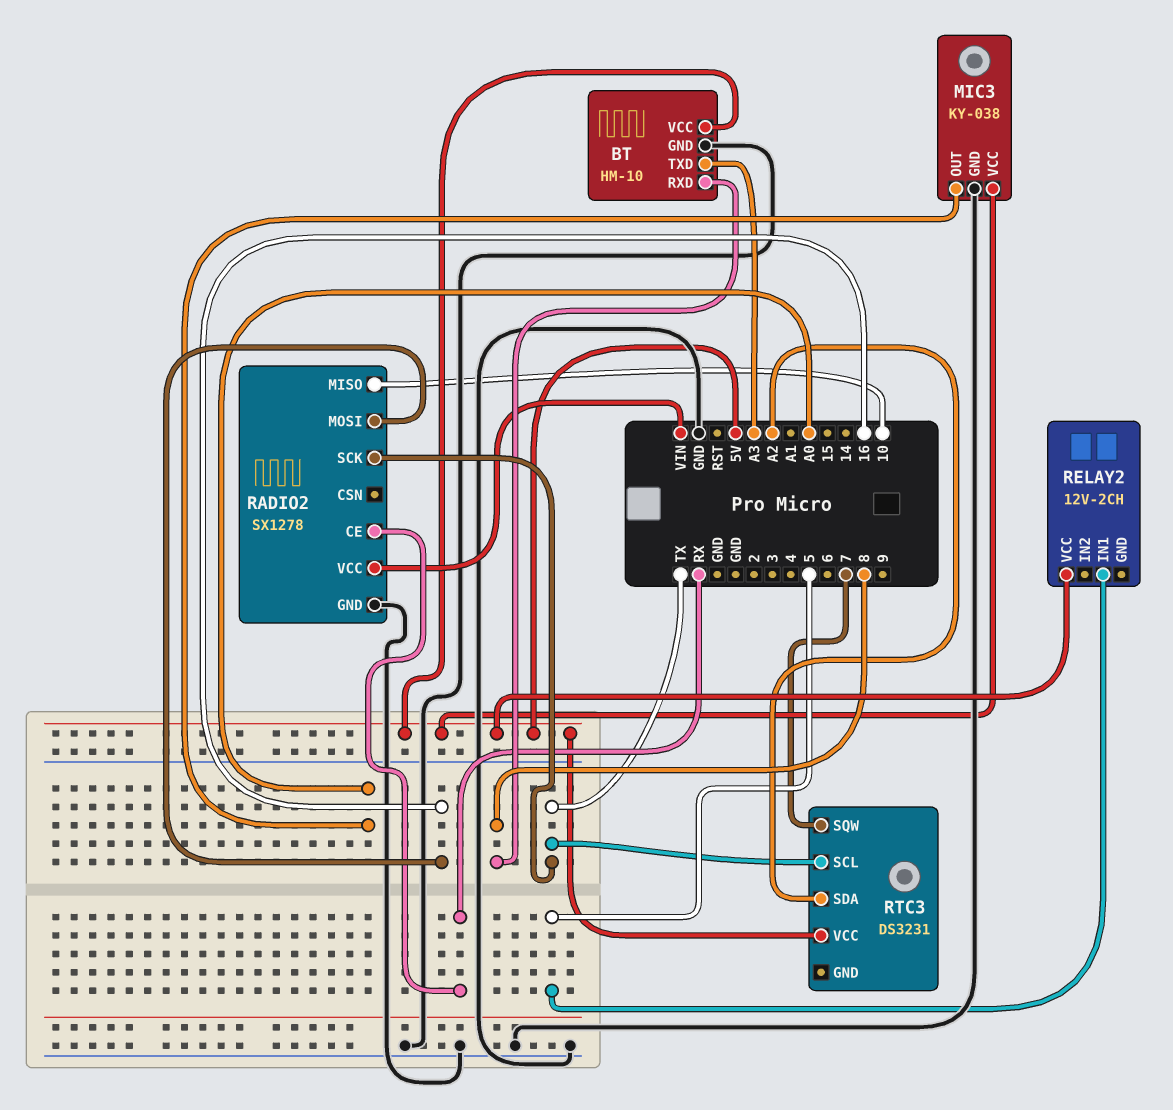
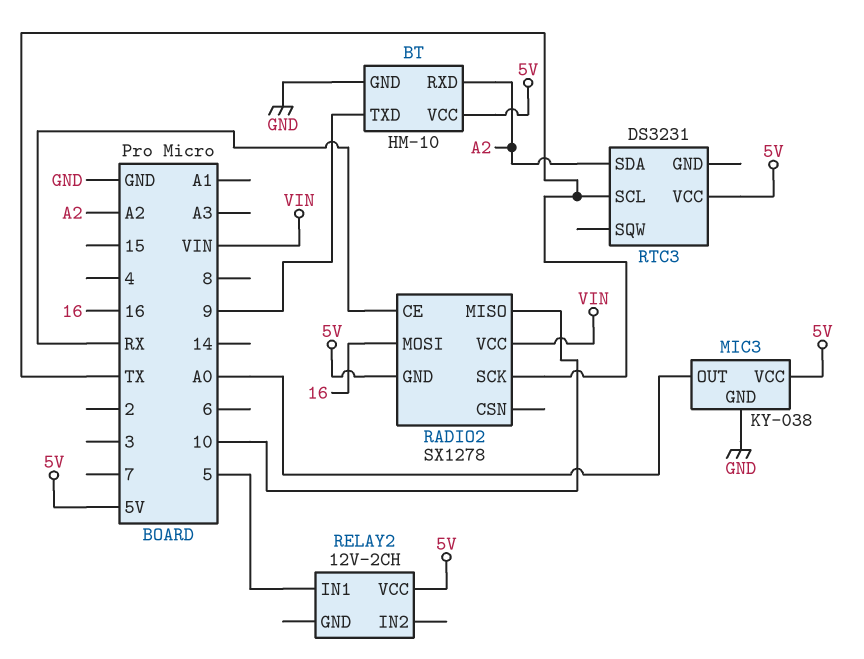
BT pin RXD: 8 -> A2
BT pin TXD: A3 -> 9
RADIO2 pin GND: GND -> 5V
RTC3 pin SQW: 7 -> none

